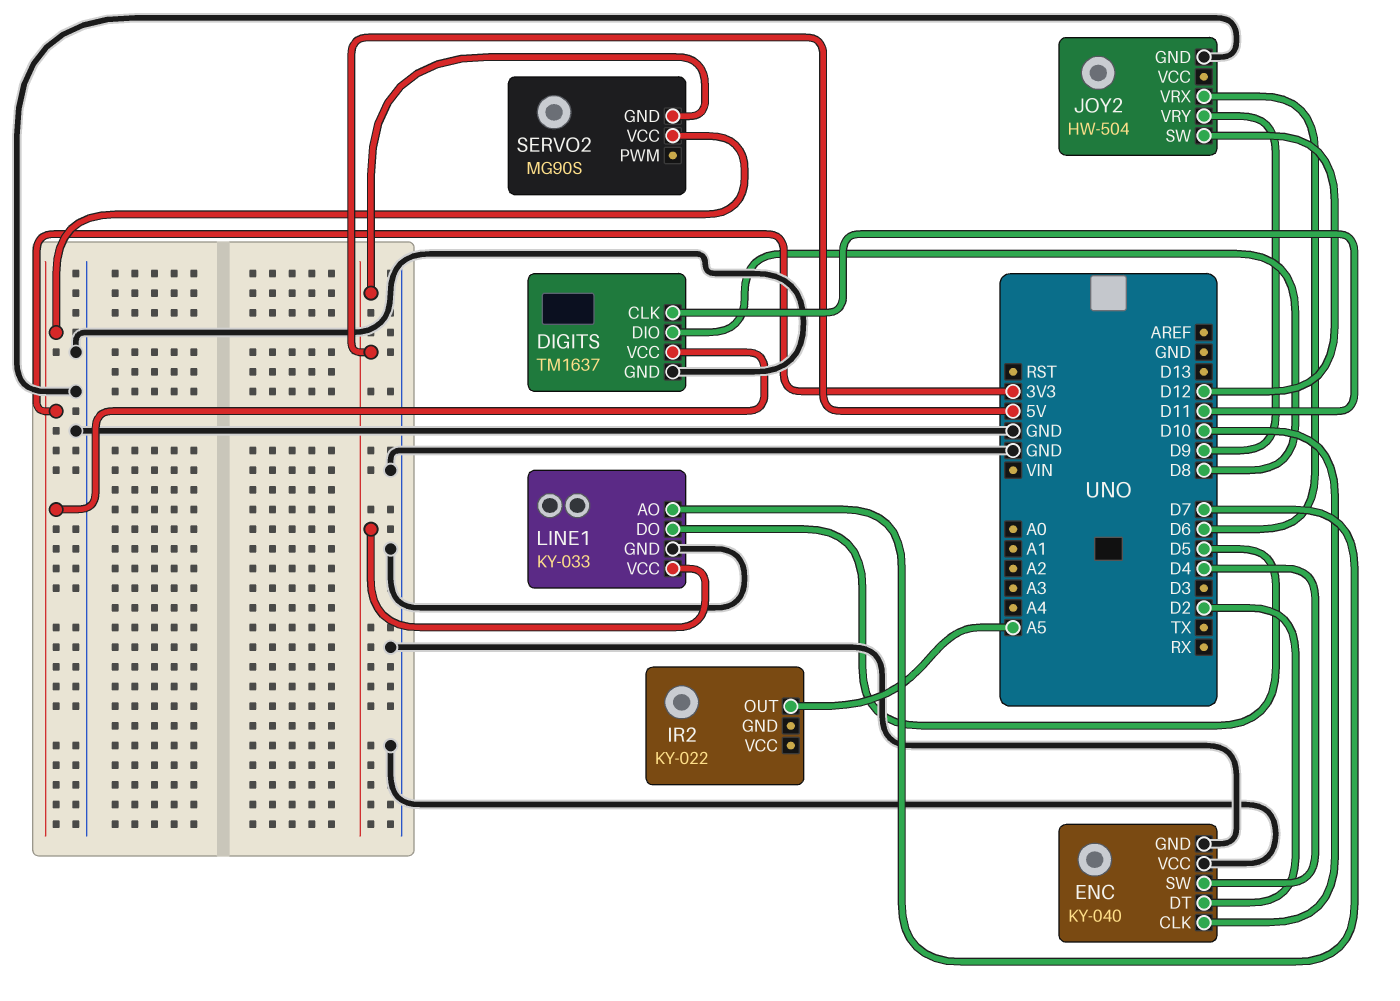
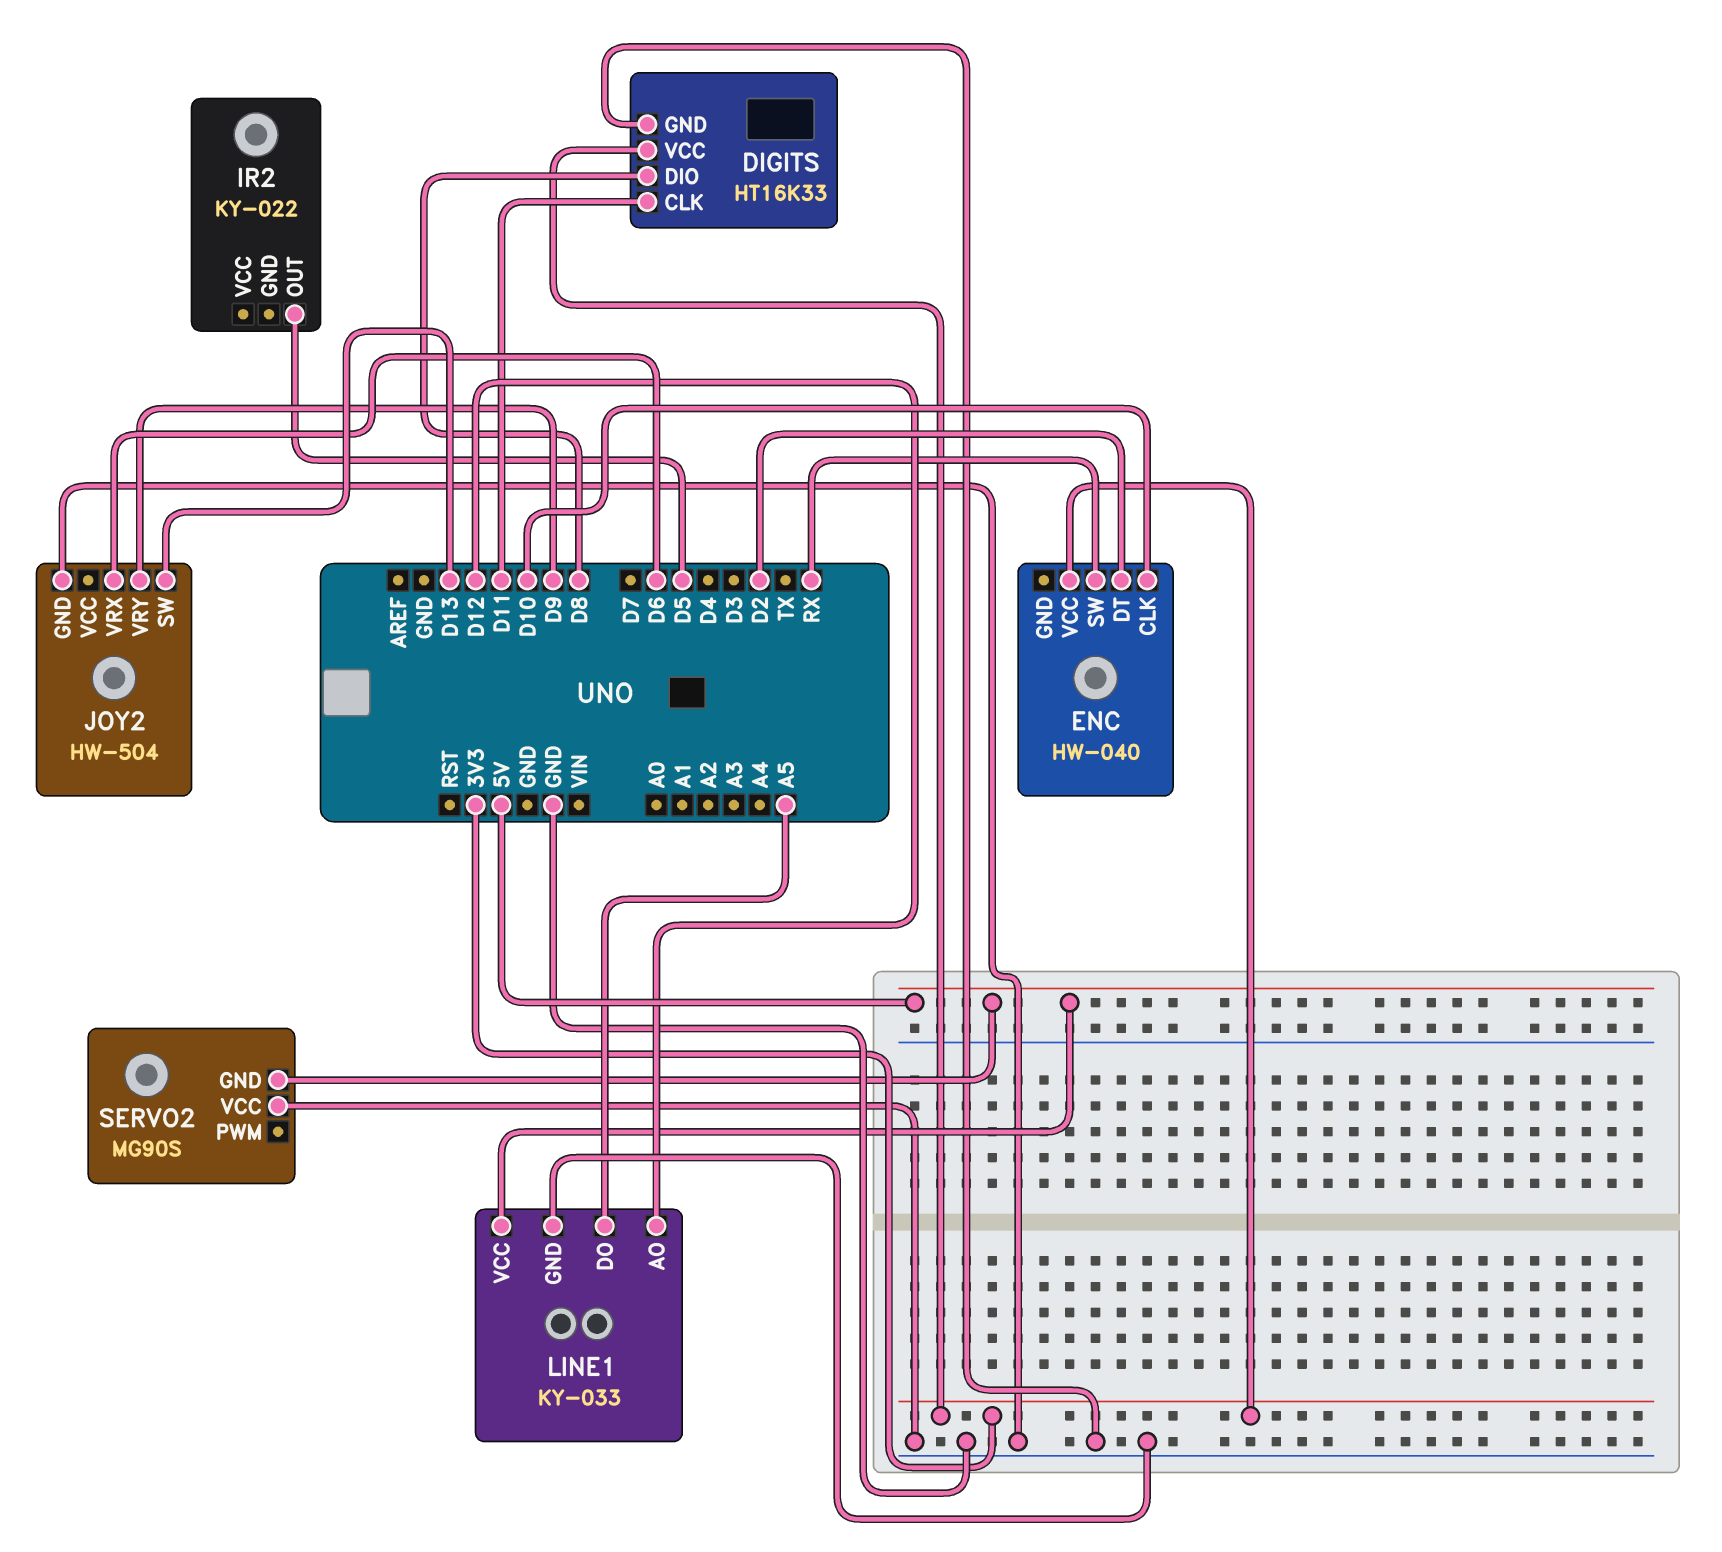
DIGITS: TM1637 -> HT16K33
ENC: KY-040 -> HW-040
ENC pin GND: GND -> none
ENC pin SW: D4 -> RX
ENC pin VCC: GND -> 3V3
IR2 pin OUT: A5 -> D5
JOY2 pin SW: D12 -> D13
LINE1 pin AO: D7 -> D12
LINE1 pin DO: D5 -> A5
SERVO2 pin VCC: 3V3 -> GND

